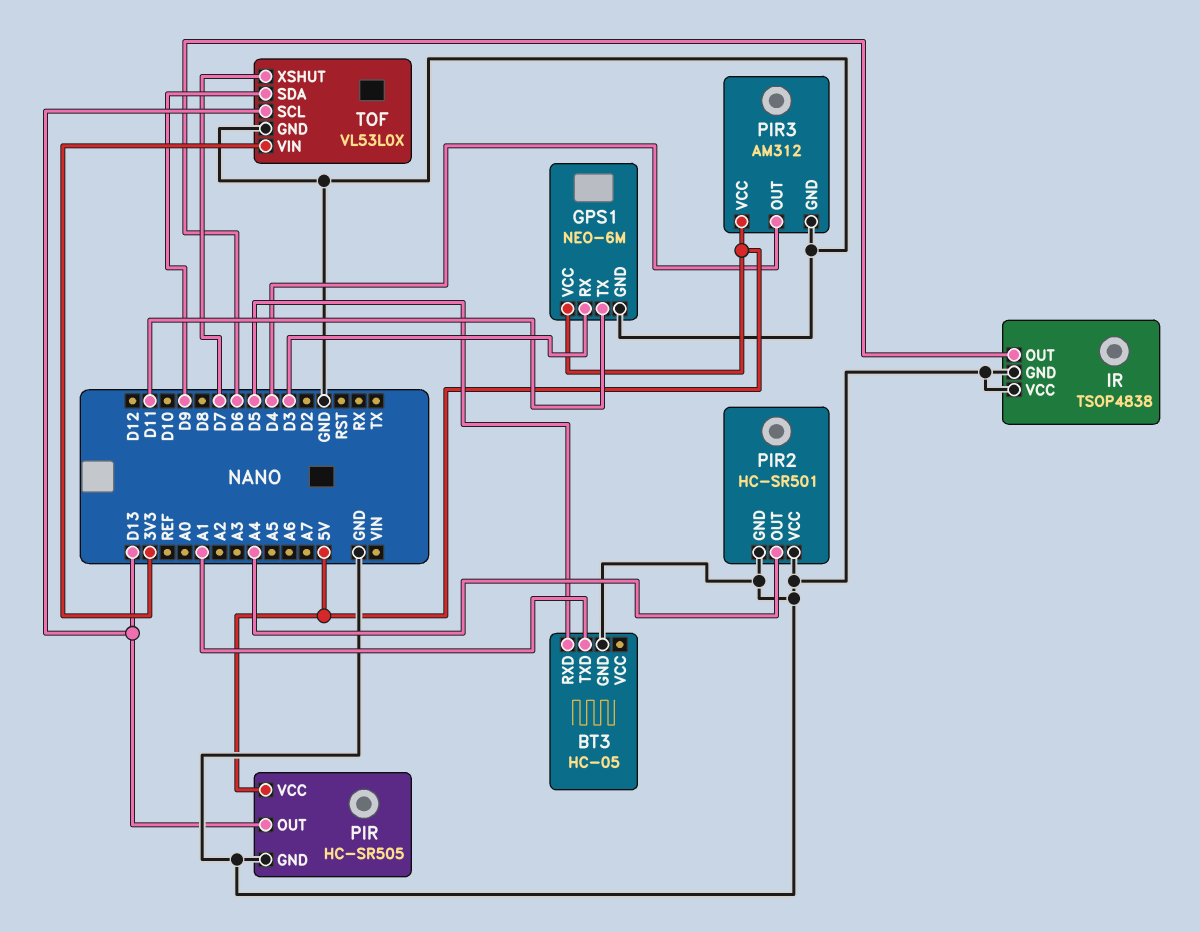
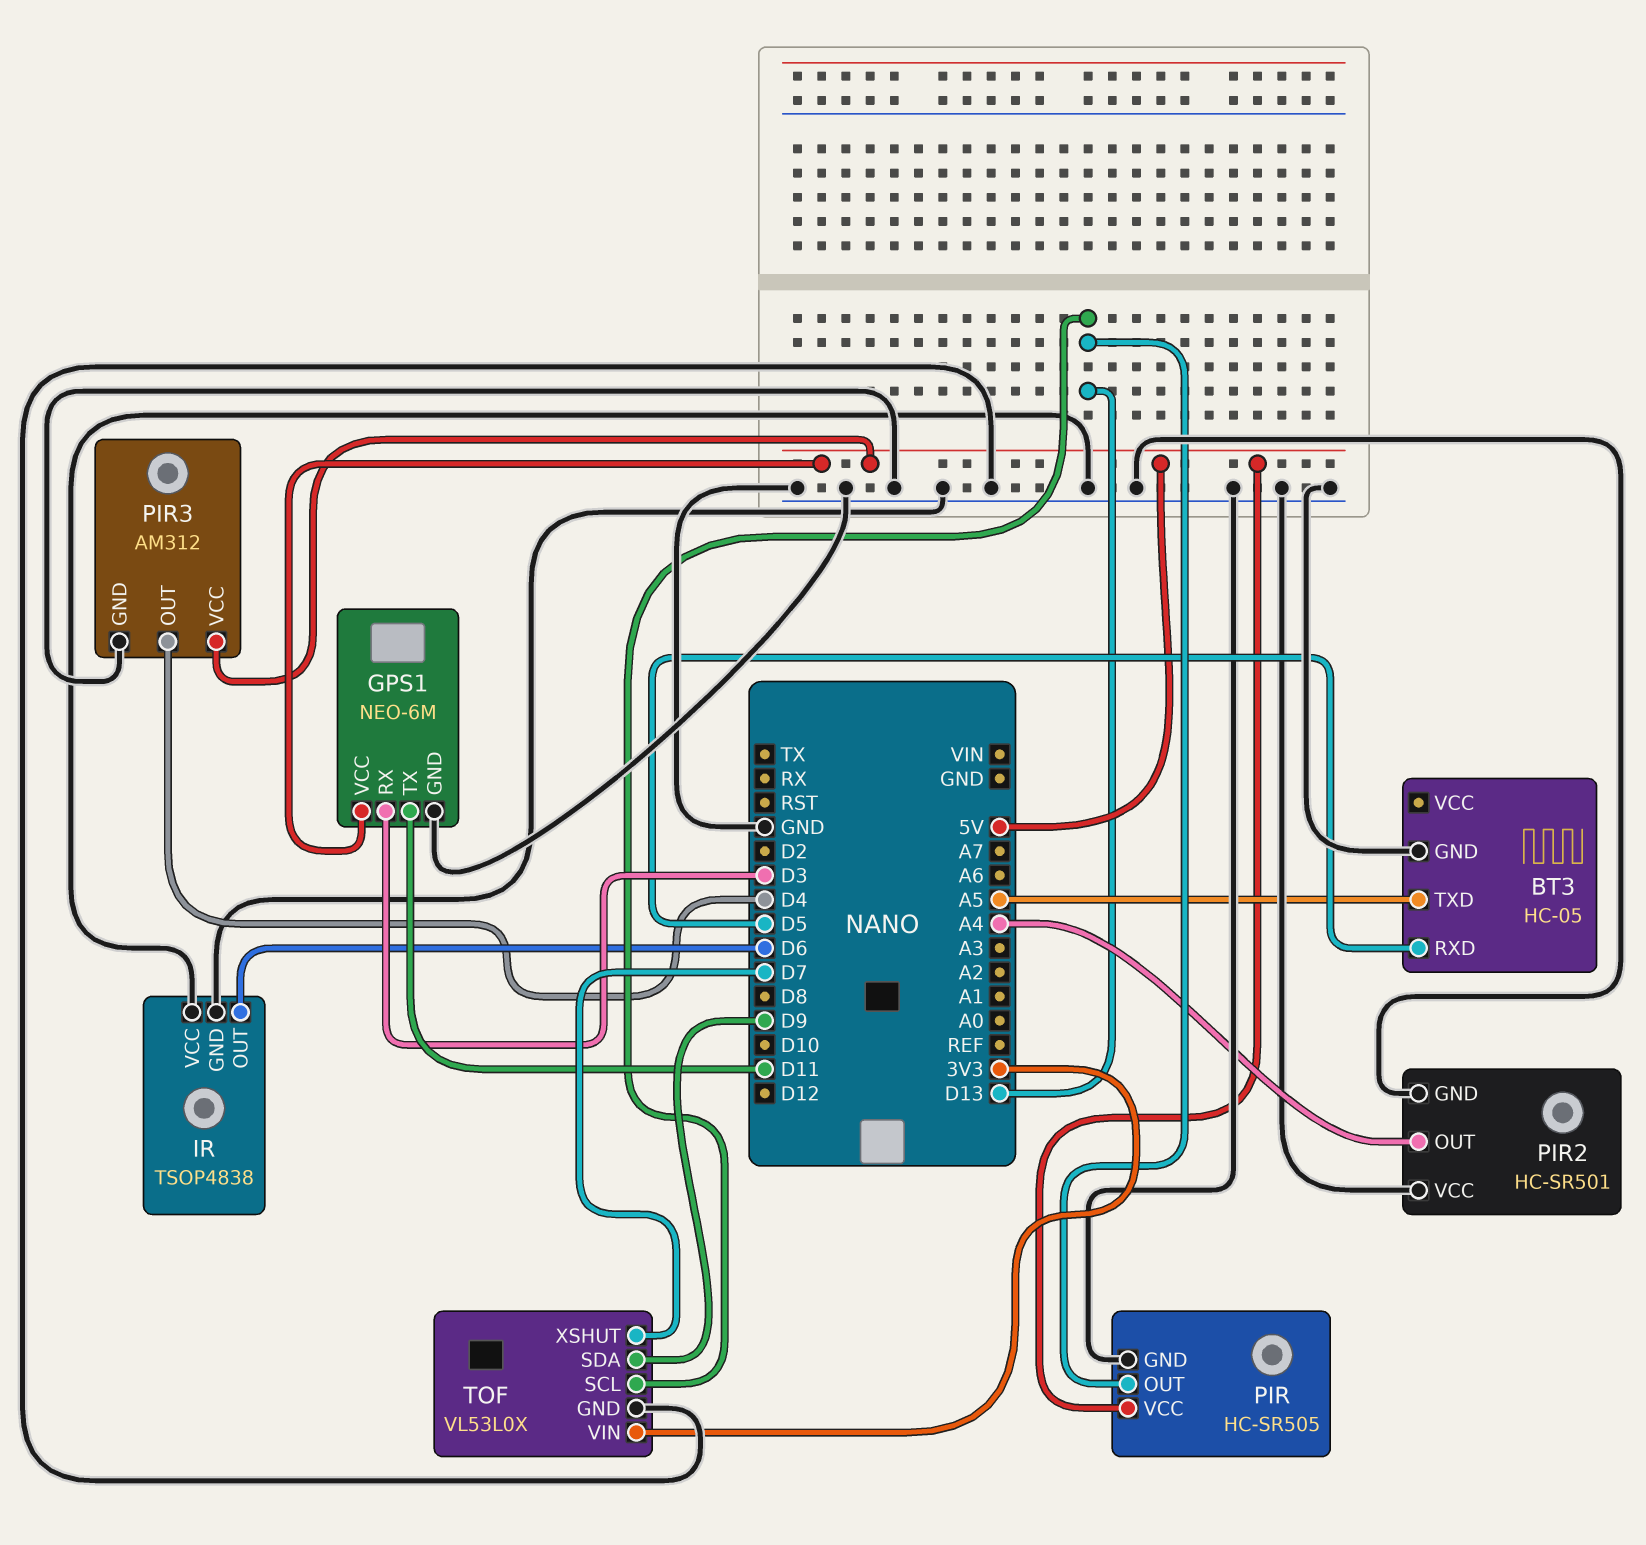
BT3 pin TXD: A1 -> A5

